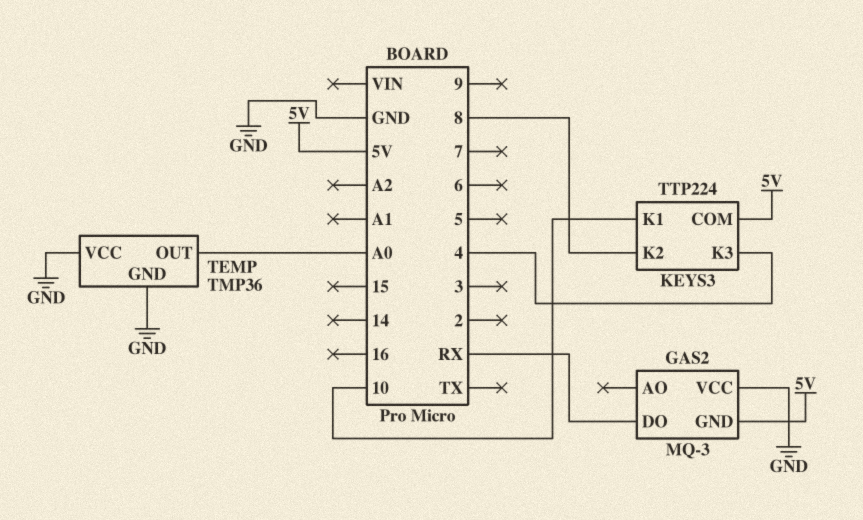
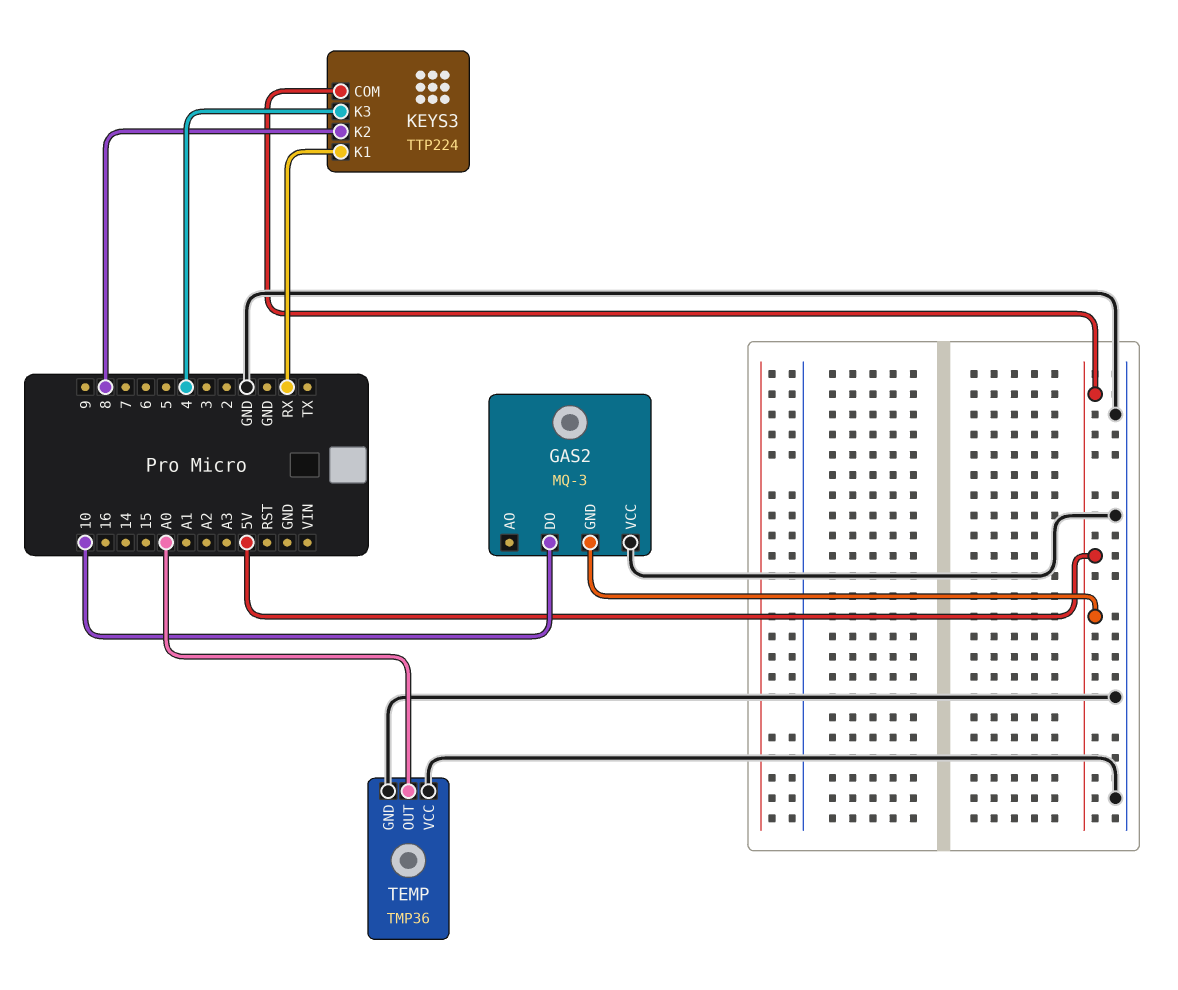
GAS2 pin DO: RX -> 10
KEYS3 pin K1: 10 -> RX

